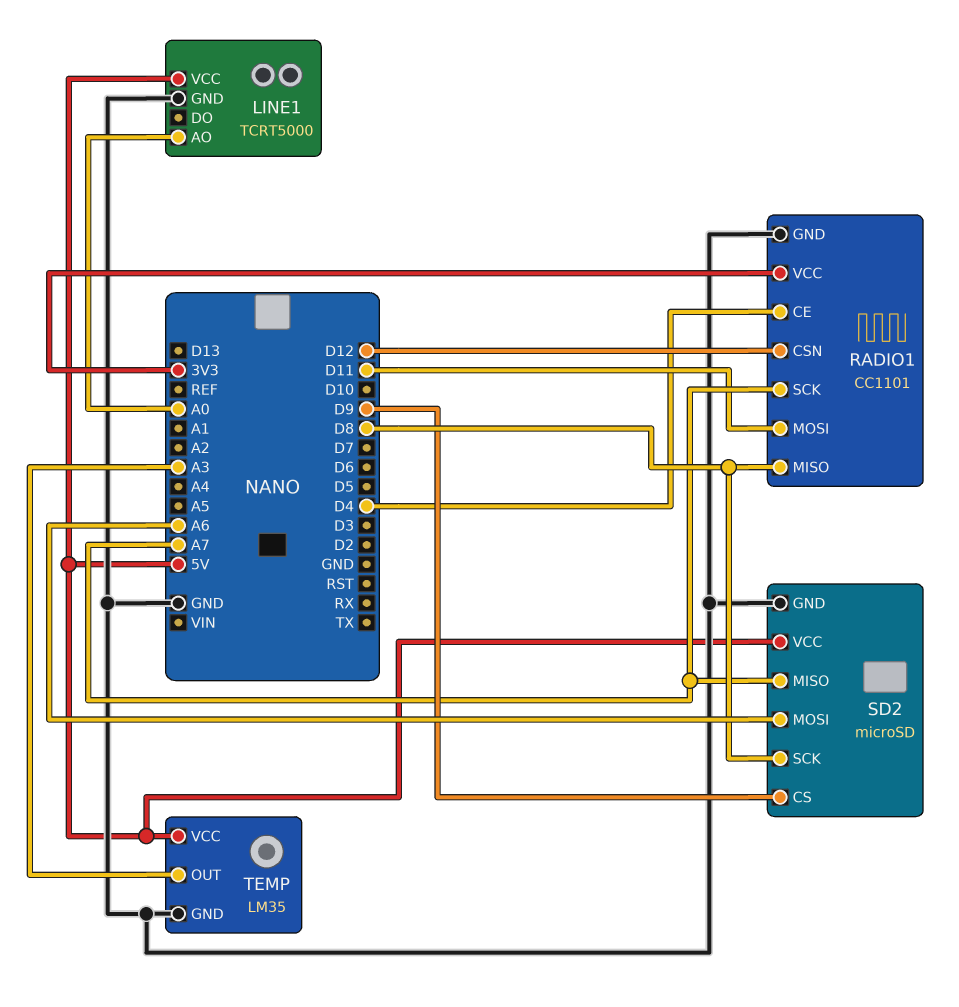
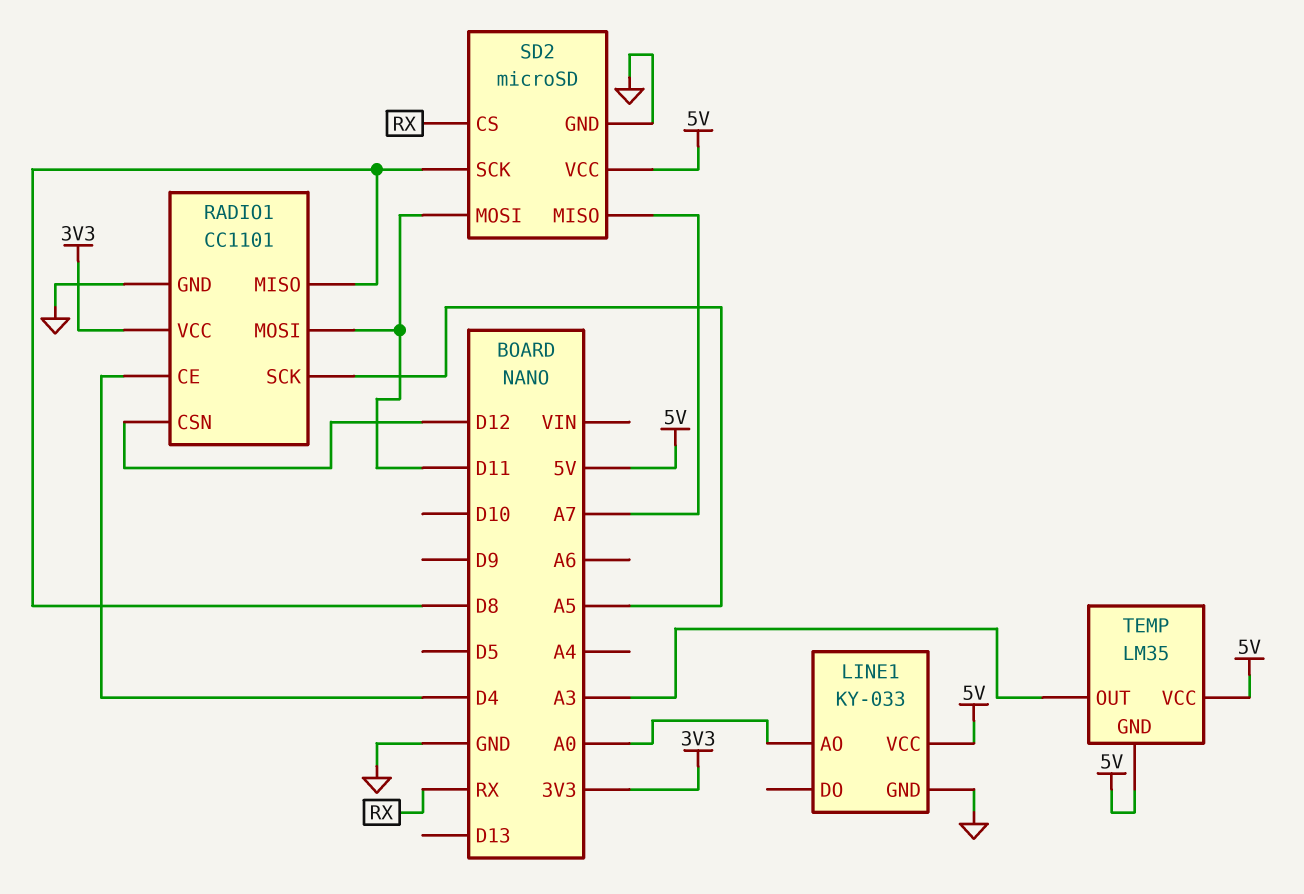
LINE1: TCRT5000 -> KY-033
RADIO1 pin SCK: A7 -> A5
SD2 pin CS: D9 -> RX
SD2 pin MOSI: A6 -> D11
TEMP pin GND: GND -> 5V

